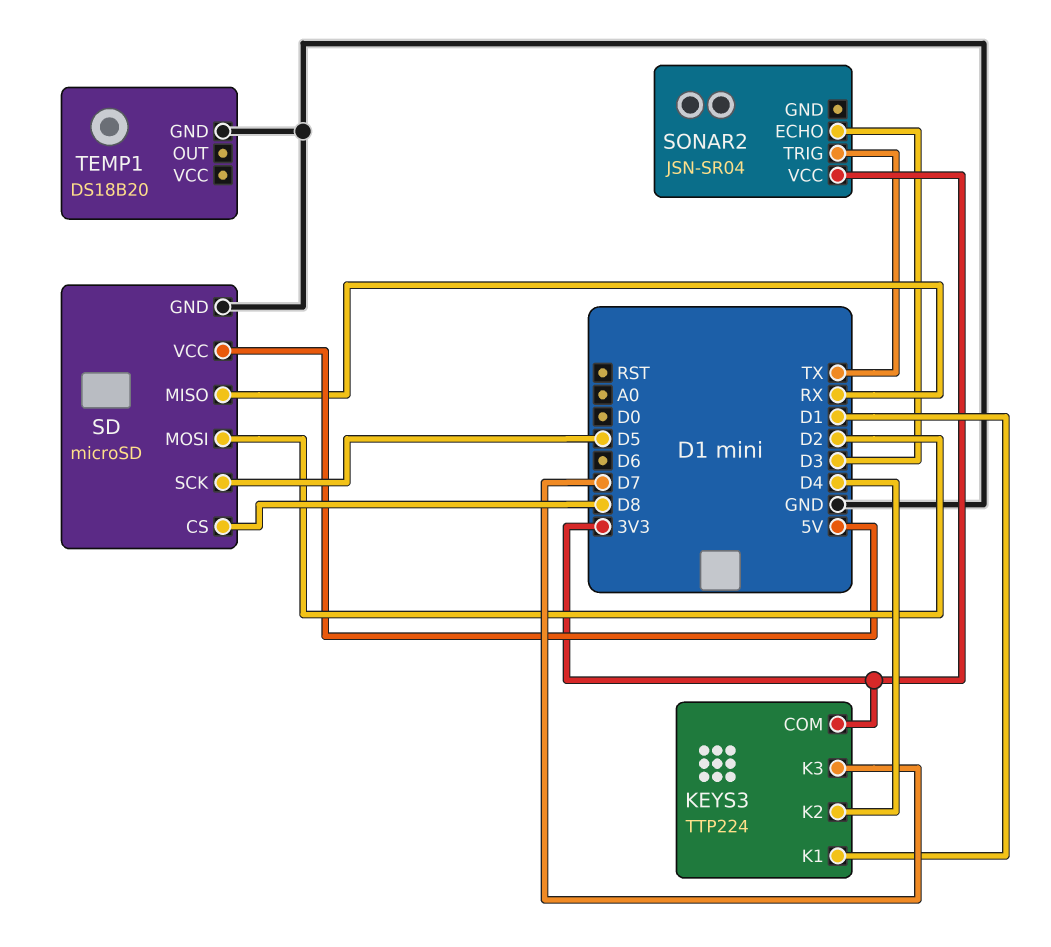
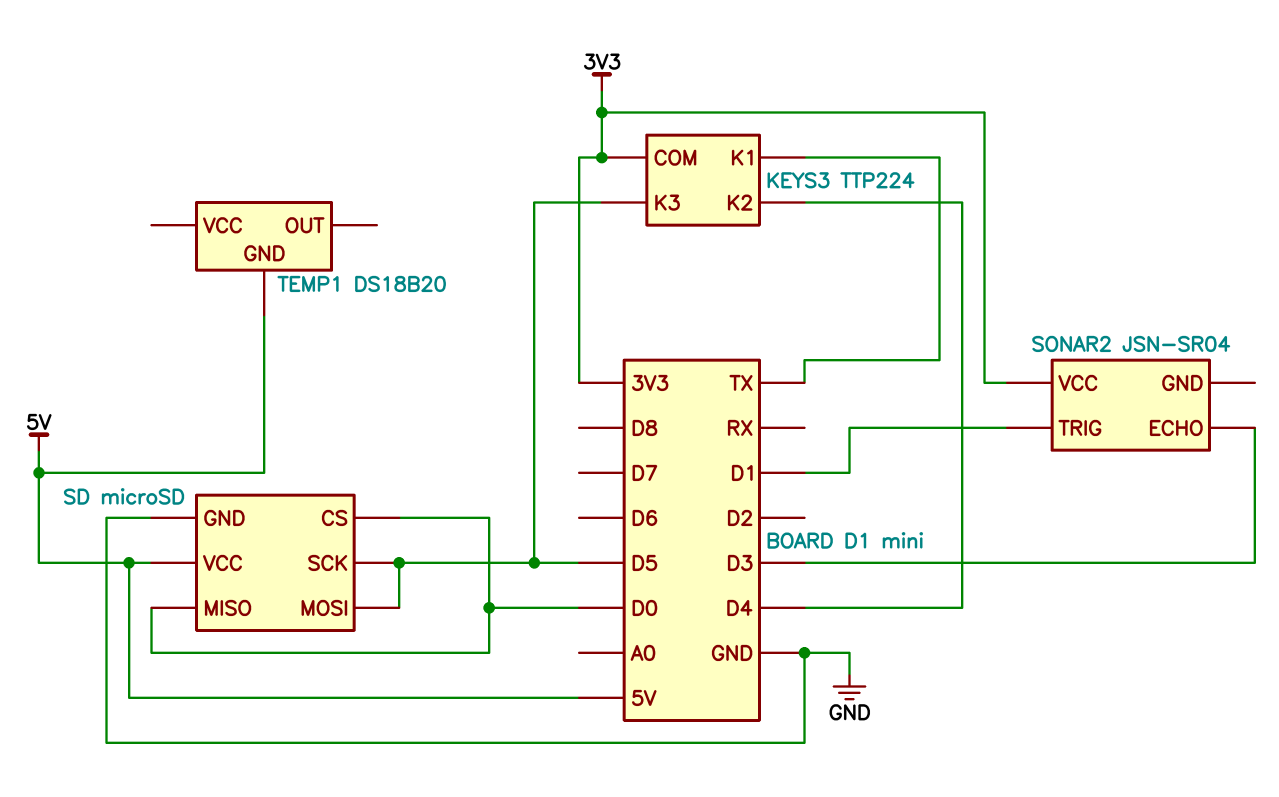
KEYS3 pin K1: D1 -> TX
KEYS3 pin K3: D7 -> D5
SD pin CS: D8 -> D0
SD pin MISO: RX -> D0
SD pin MOSI: D2 -> D5
SONAR2 pin TRIG: TX -> D1
TEMP1 pin GND: GND -> 5V

